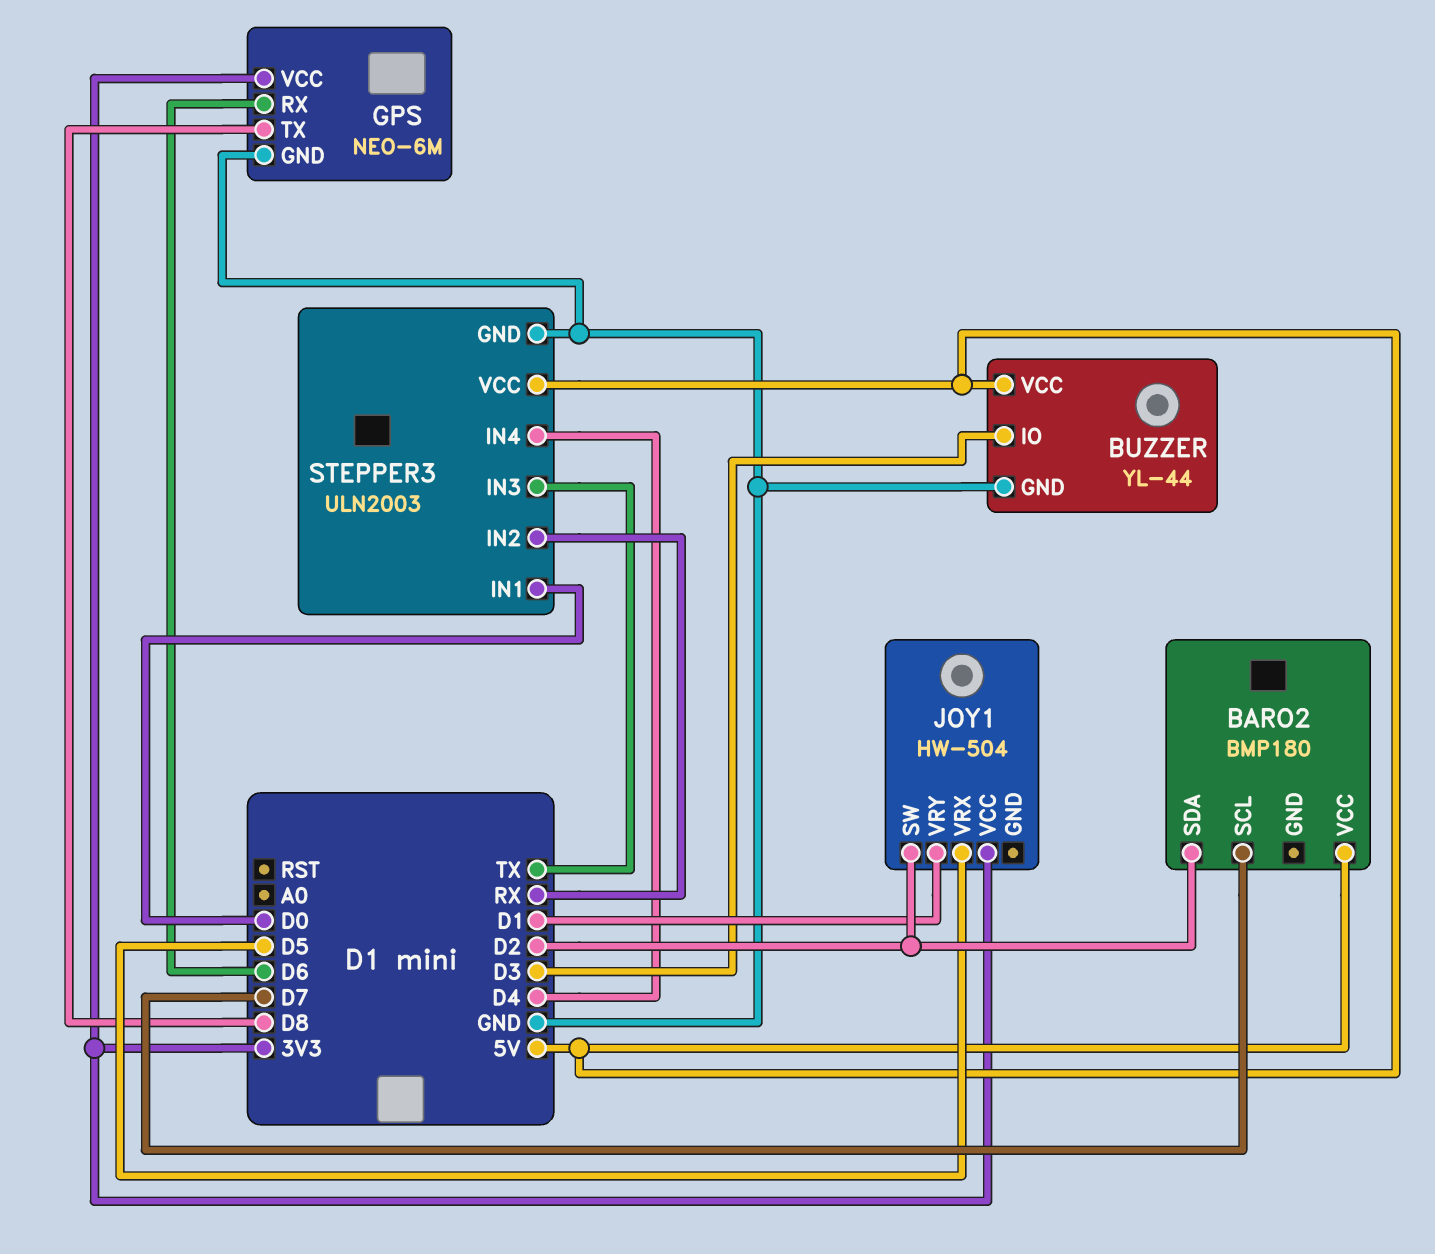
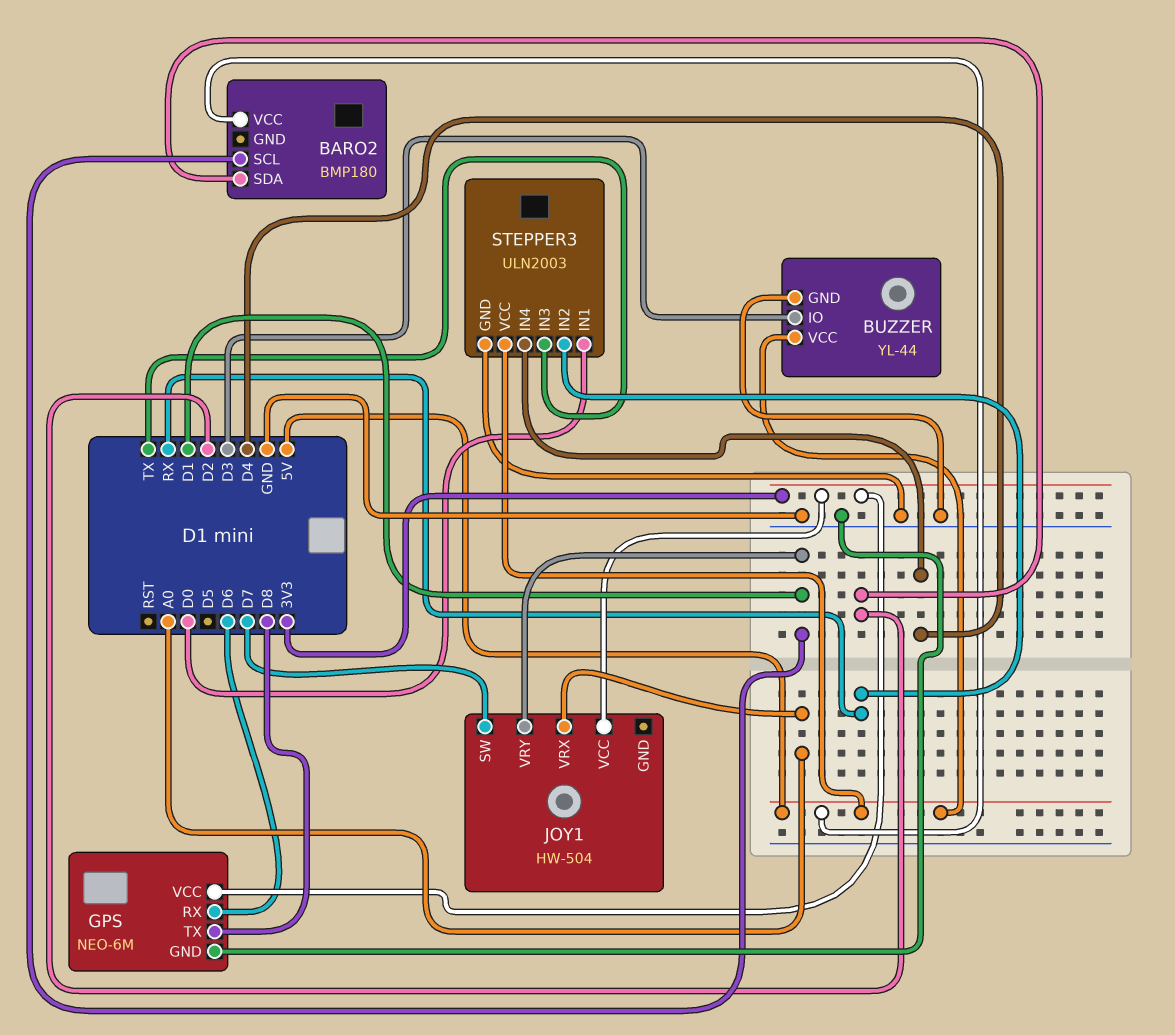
BARO2 pin SCL: D7 -> D1
JOY1 pin SW: D2 -> D7
JOY1 pin VRX: D5 -> A0

